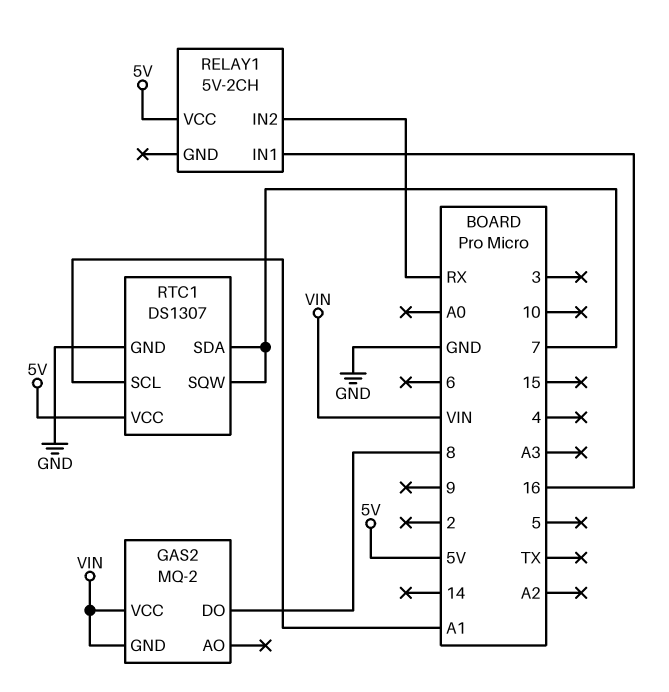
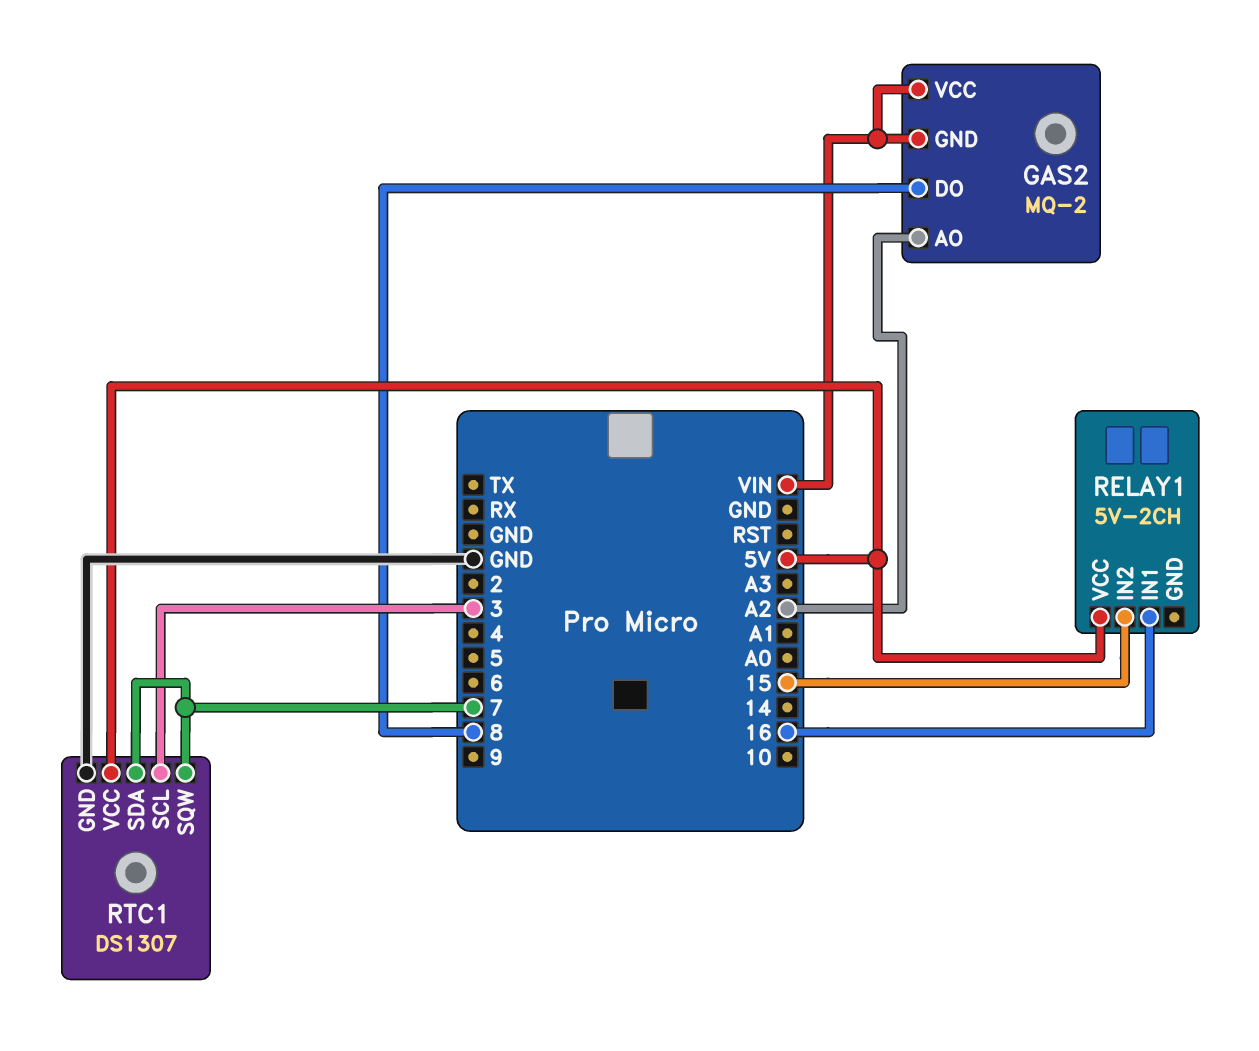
GAS2 pin AO: none -> A2
RELAY1 pin IN2: RX -> 15
RTC1 pin SCL: A1 -> 3

